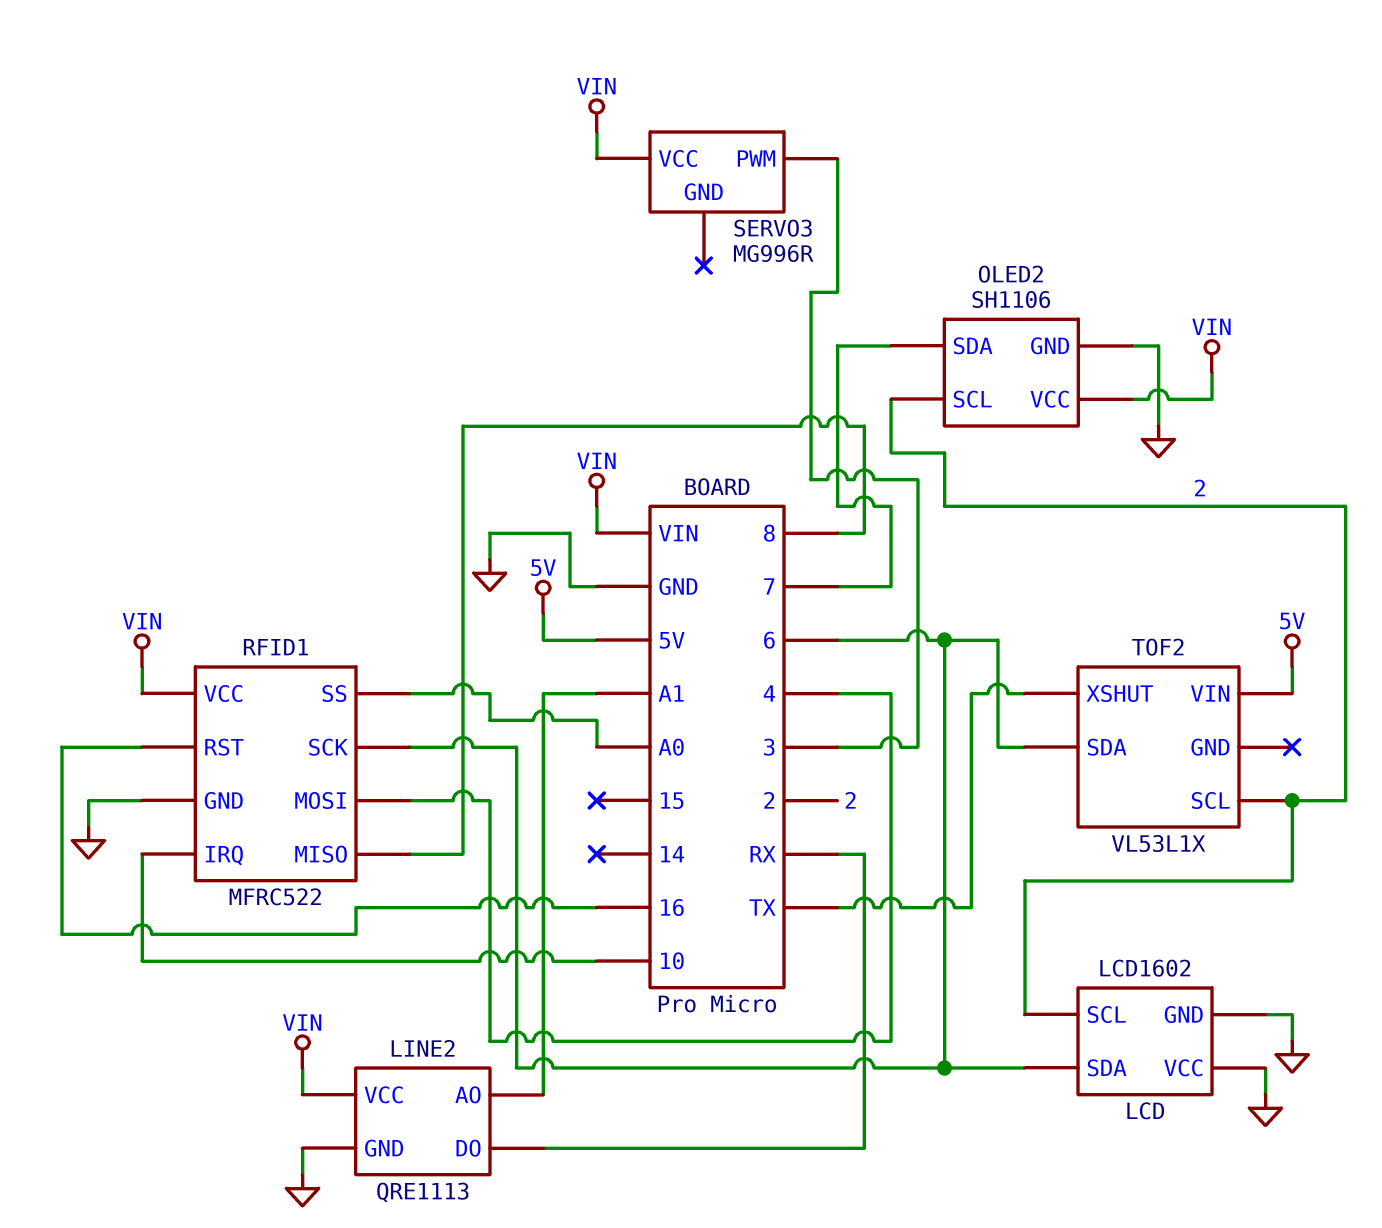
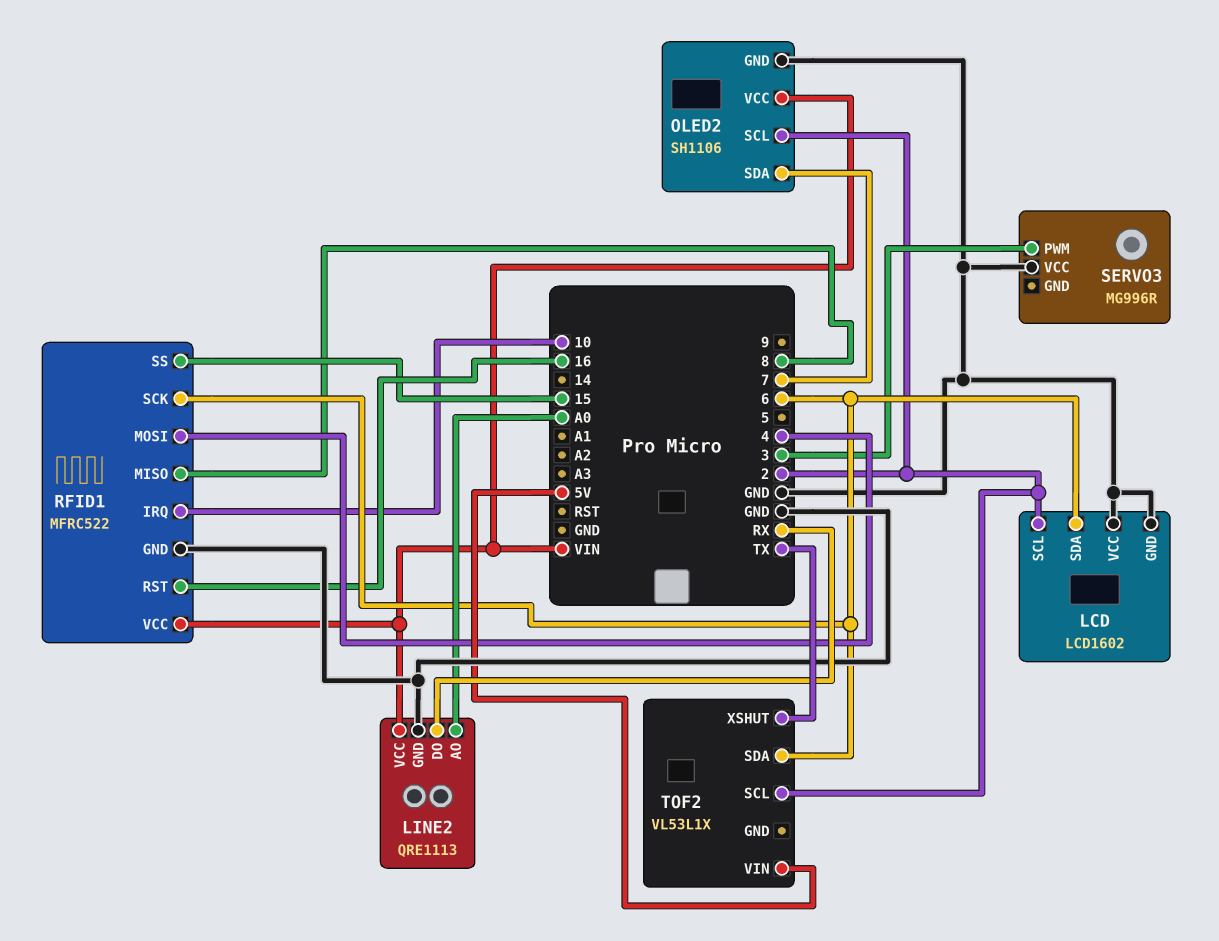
LINE2 pin AO: A1 -> A0
RFID1 pin SS: A0 -> 15
SERVO3 pin VCC: VIN -> GND

